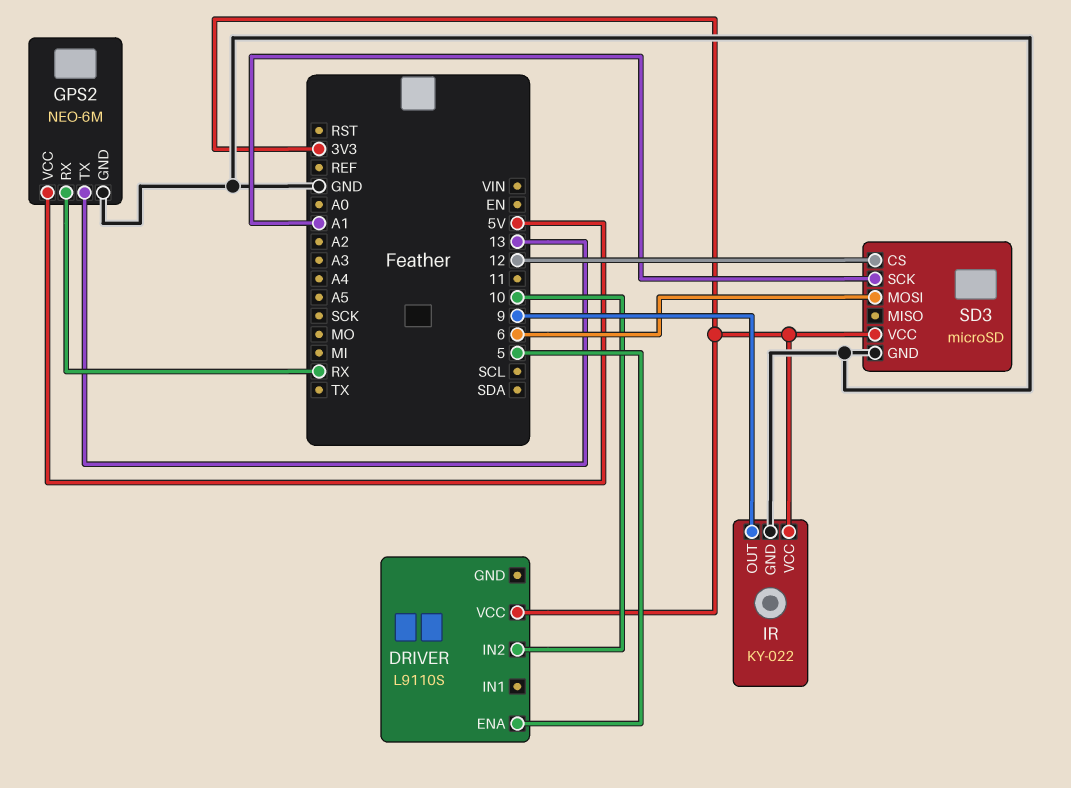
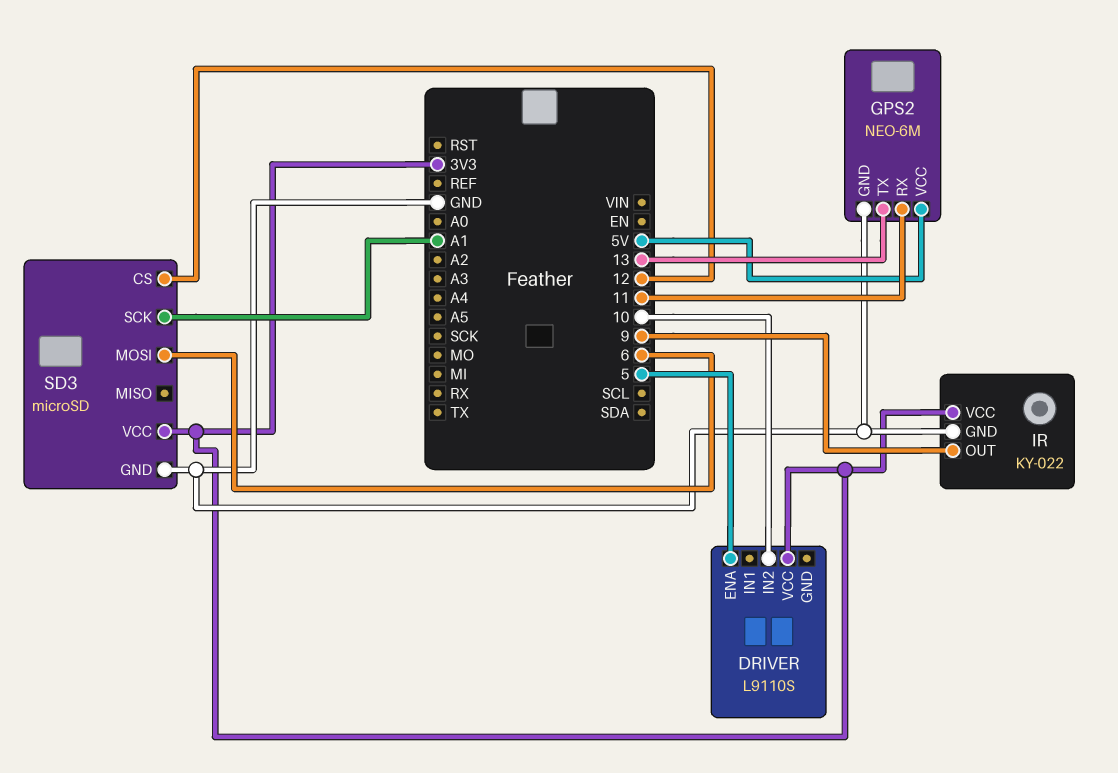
GPS2 pin RX: RX -> 11

